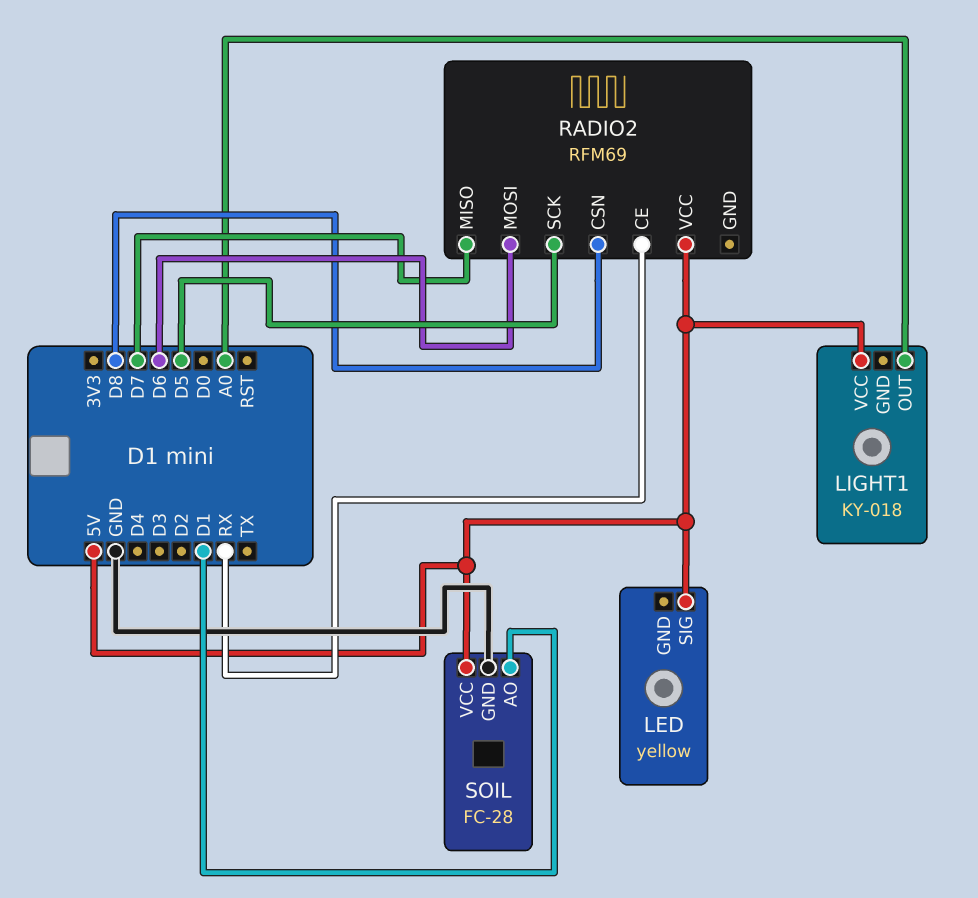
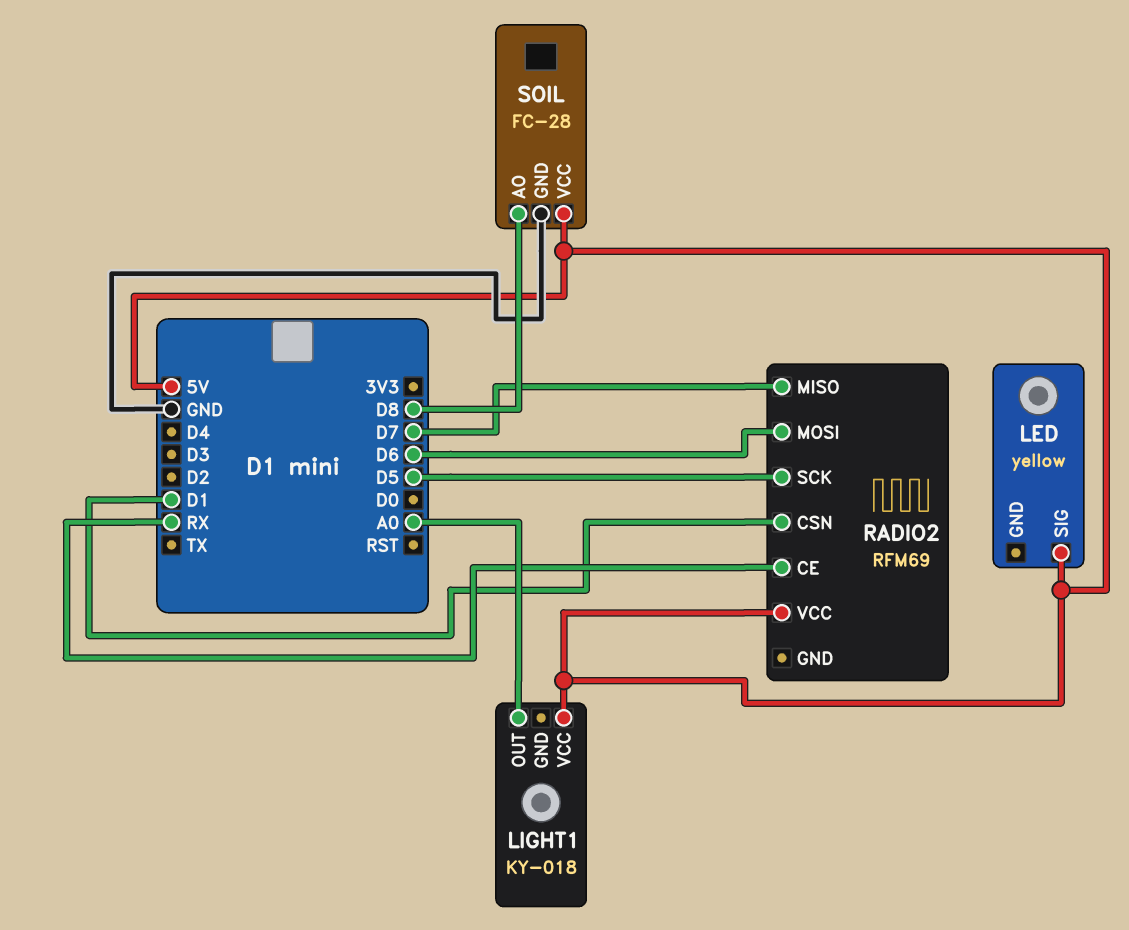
RADIO2 pin CSN: D8 -> D1
SOIL pin AO: D1 -> D8

